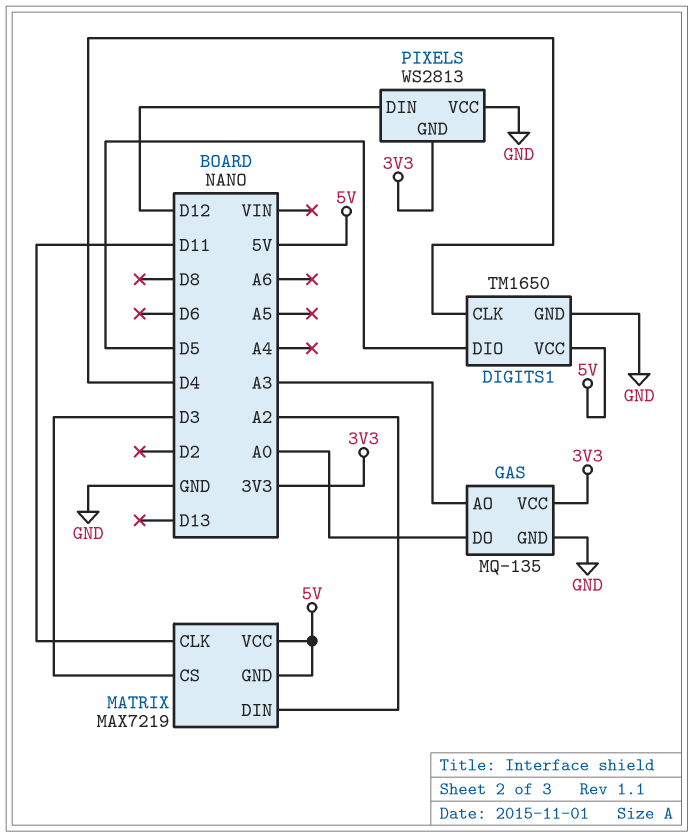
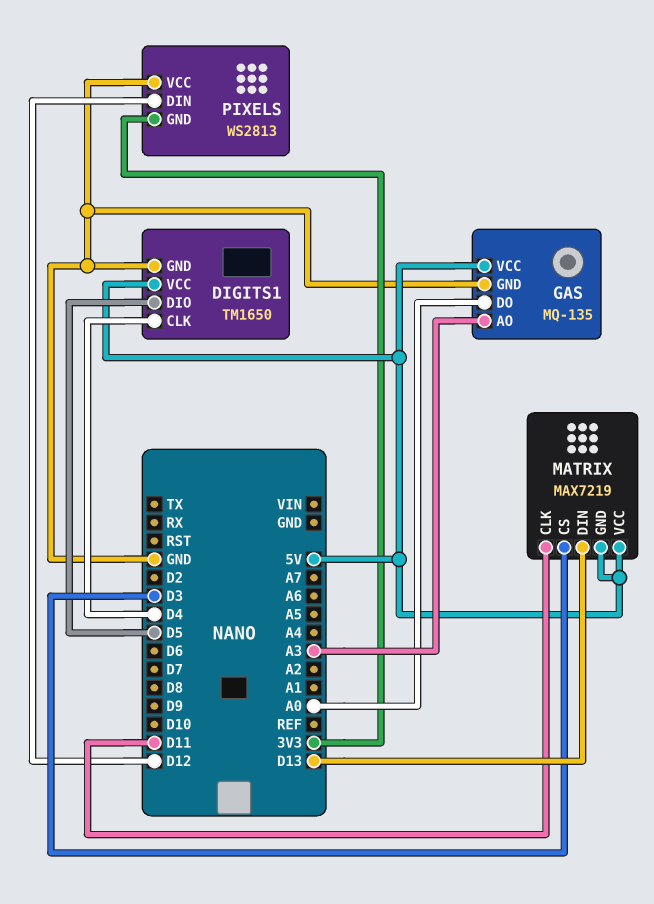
GAS pin VCC: 3V3 -> 5V
MATRIX pin DIN: A2 -> D13

